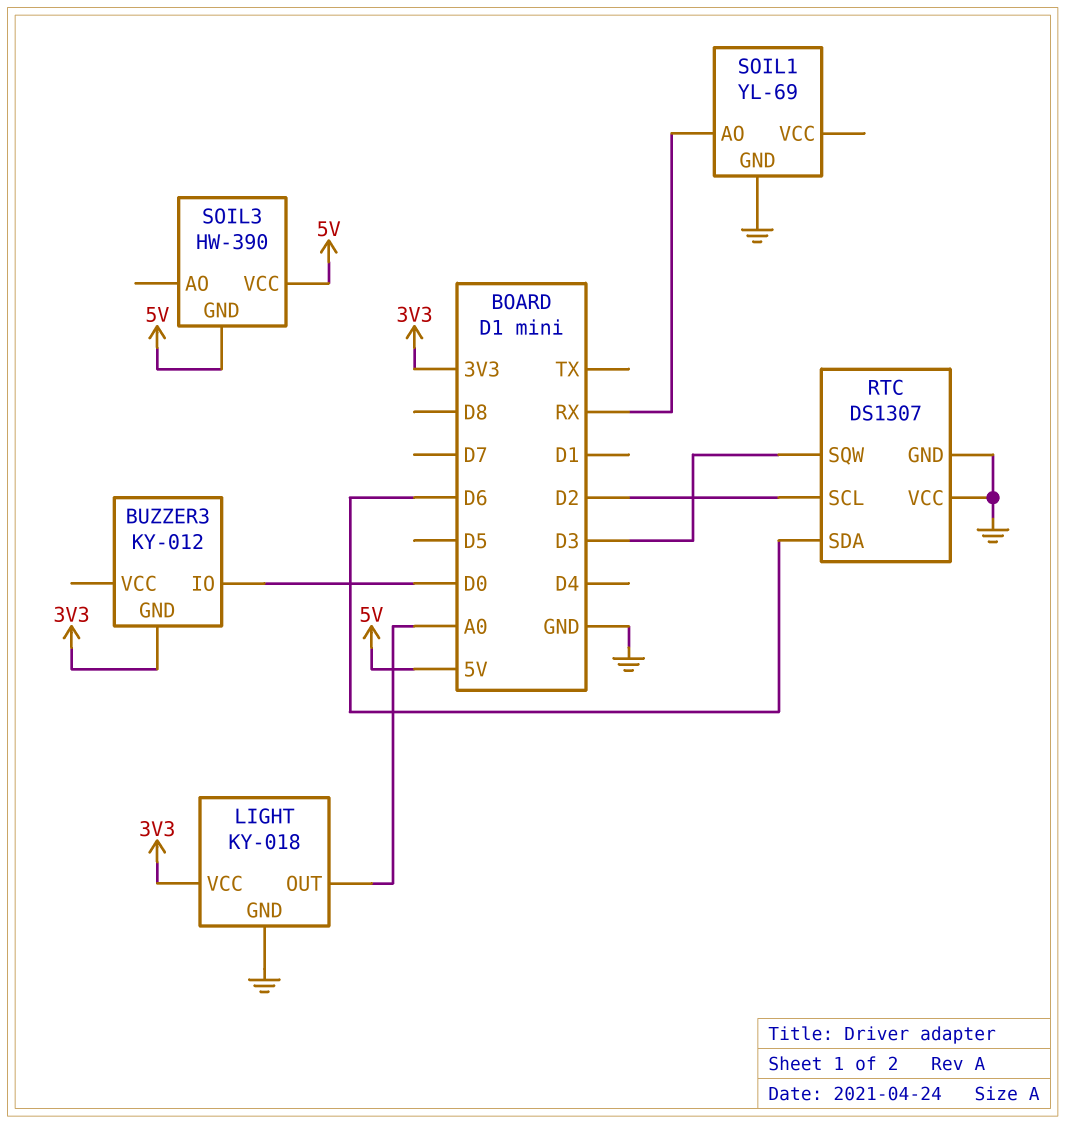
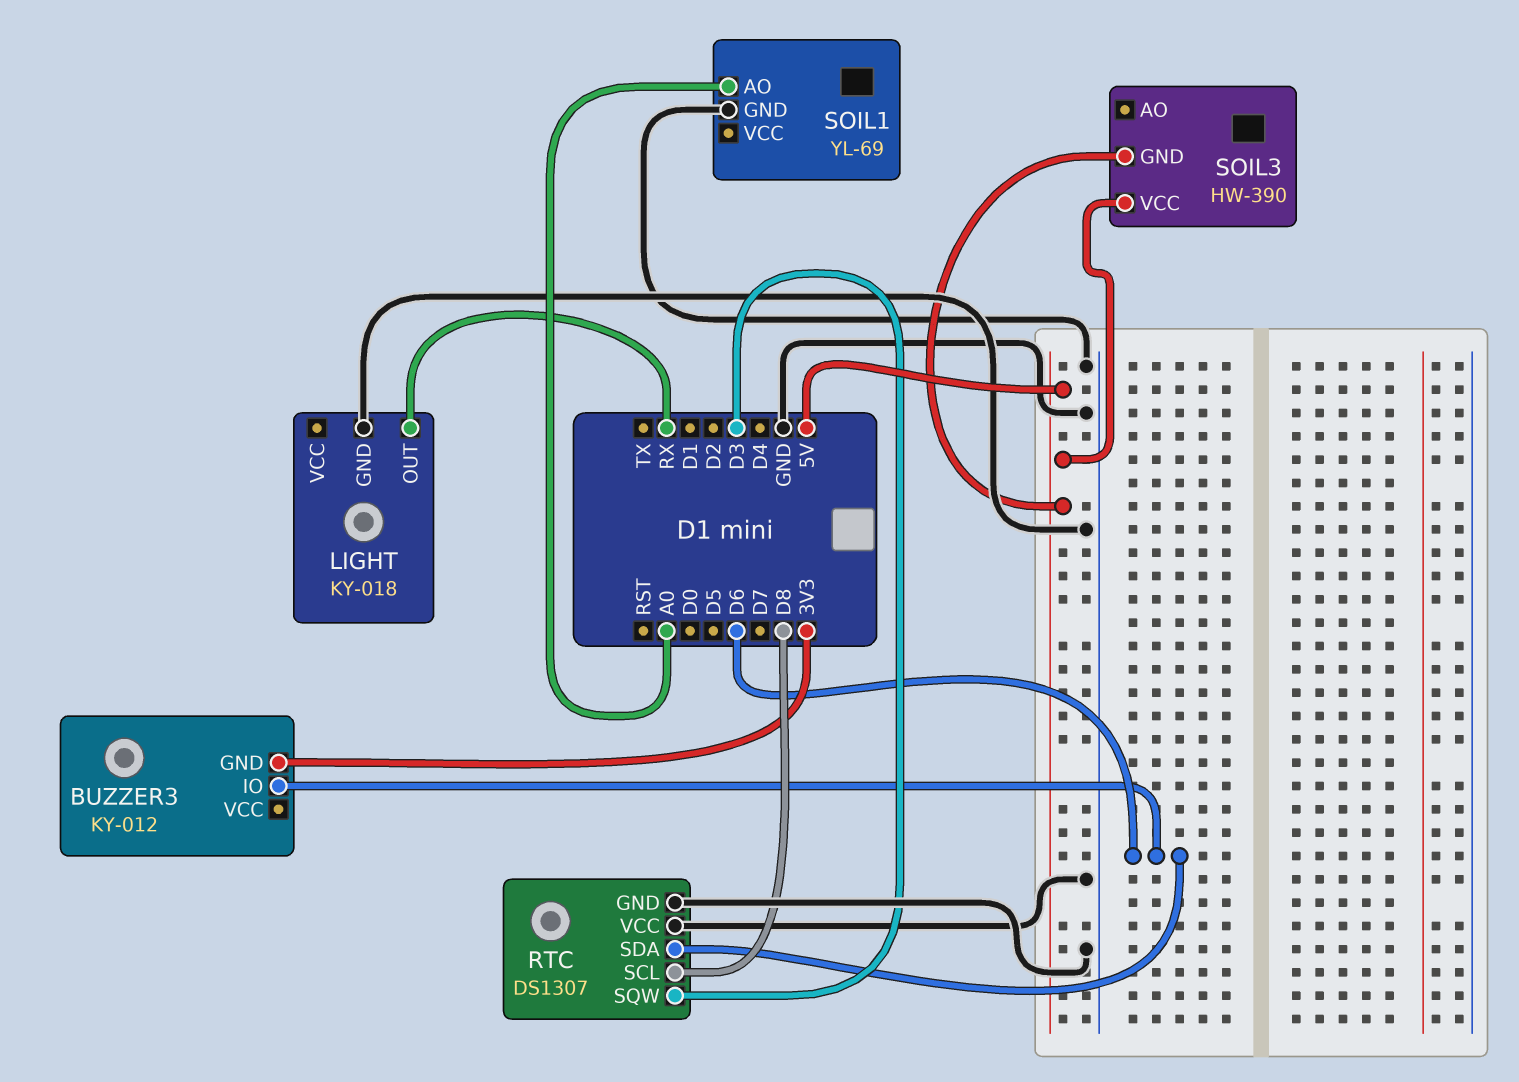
BUZZER3 pin IO: D0 -> D6
LIGHT pin OUT: A0 -> RX
LIGHT pin VCC: 3V3 -> none
RTC pin SCL: D2 -> D8
SOIL1 pin AO: RX -> A0

